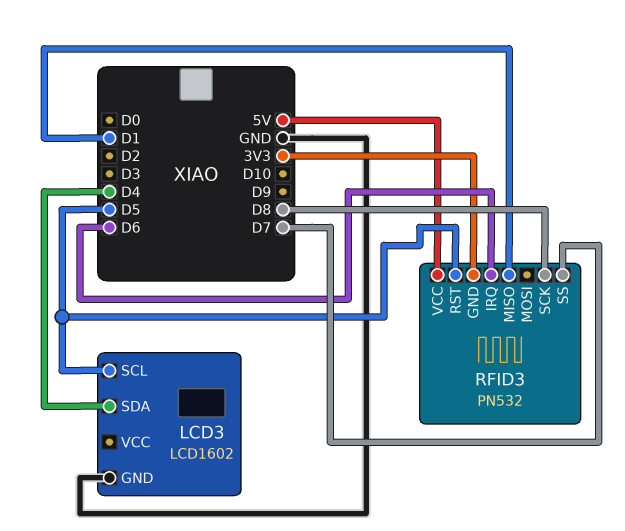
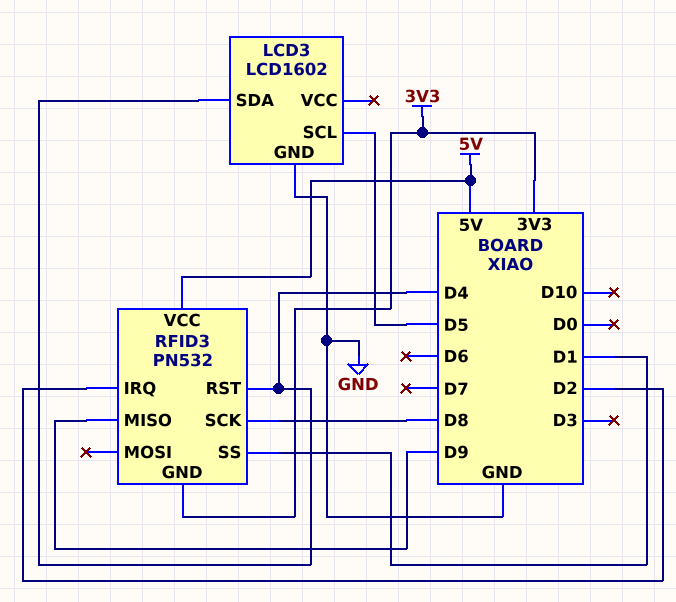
RFID3 pin IRQ: D6 -> D2
RFID3 pin MISO: D1 -> D9
RFID3 pin RST: D5 -> D4
RFID3 pin SS: D7 -> D1

